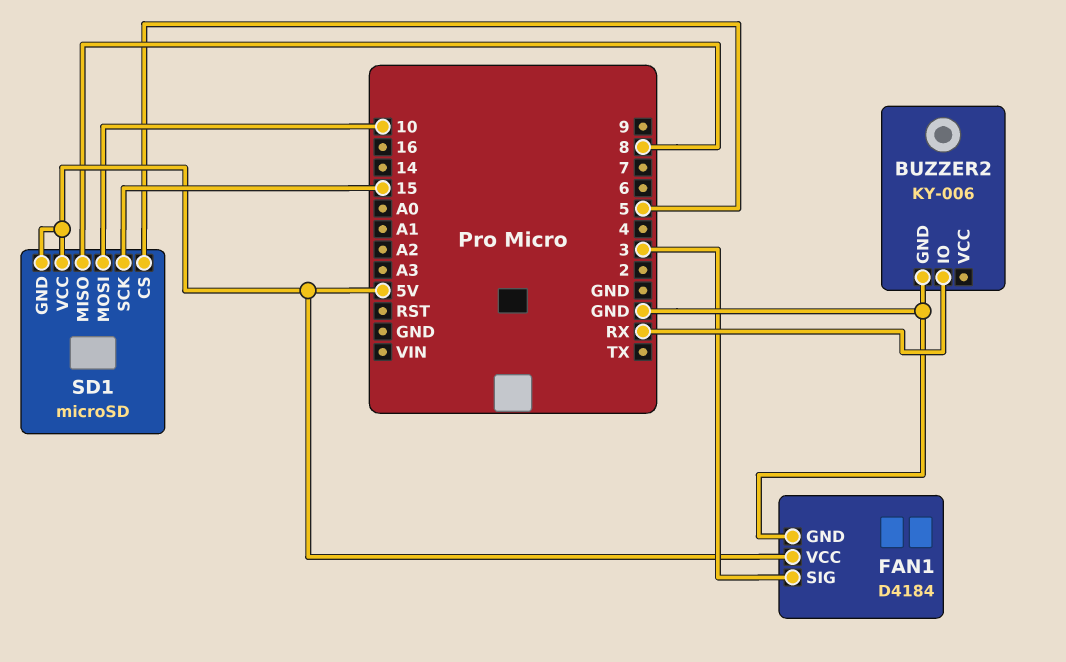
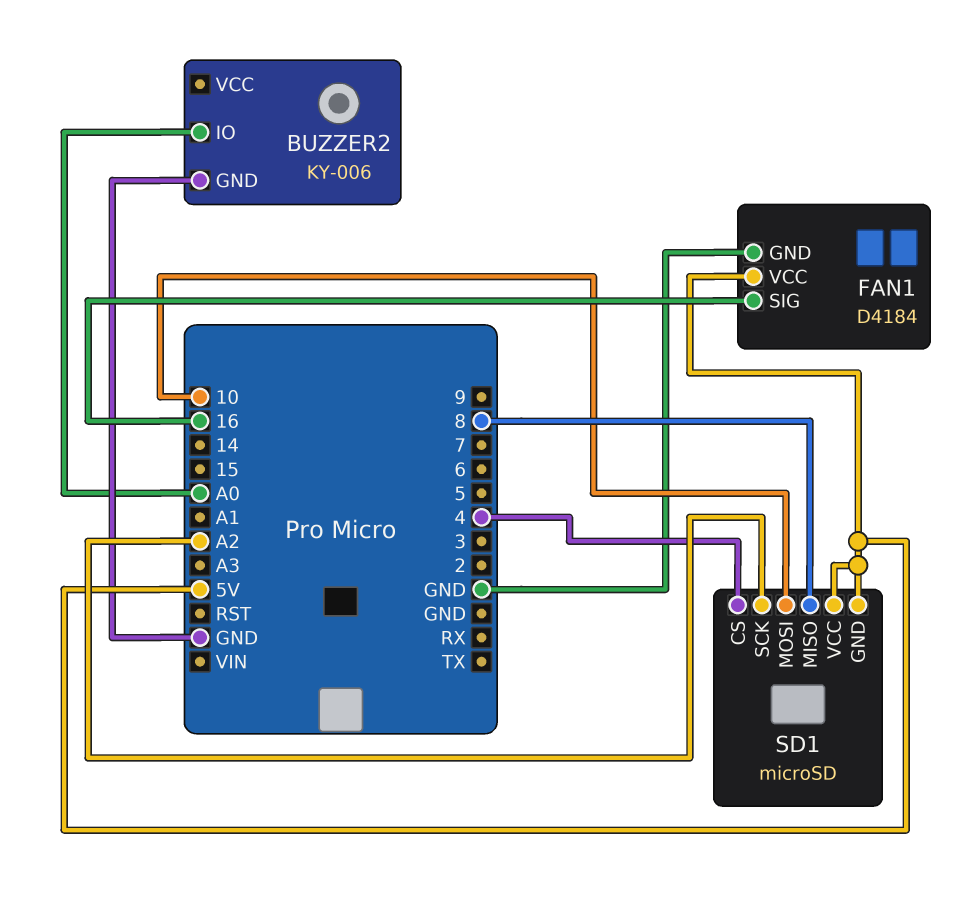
BUZZER2 pin IO: RX -> A0
FAN1 pin SIG: 3 -> 16
SD1 pin CS: 5 -> 4
SD1 pin SCK: 15 -> A2

